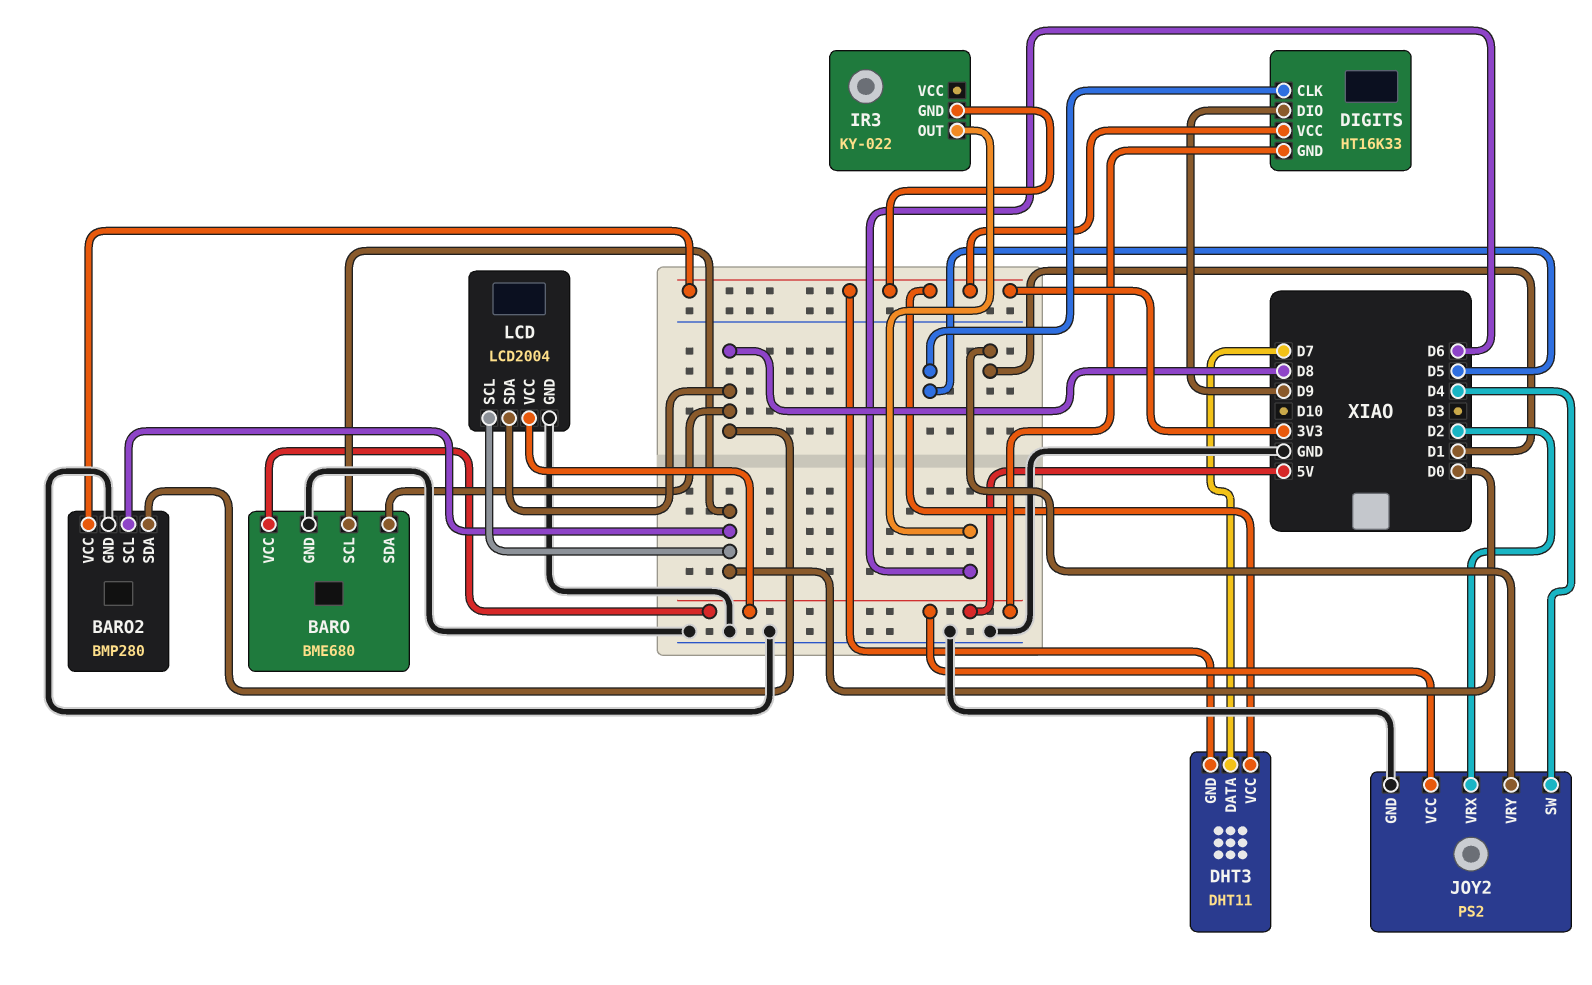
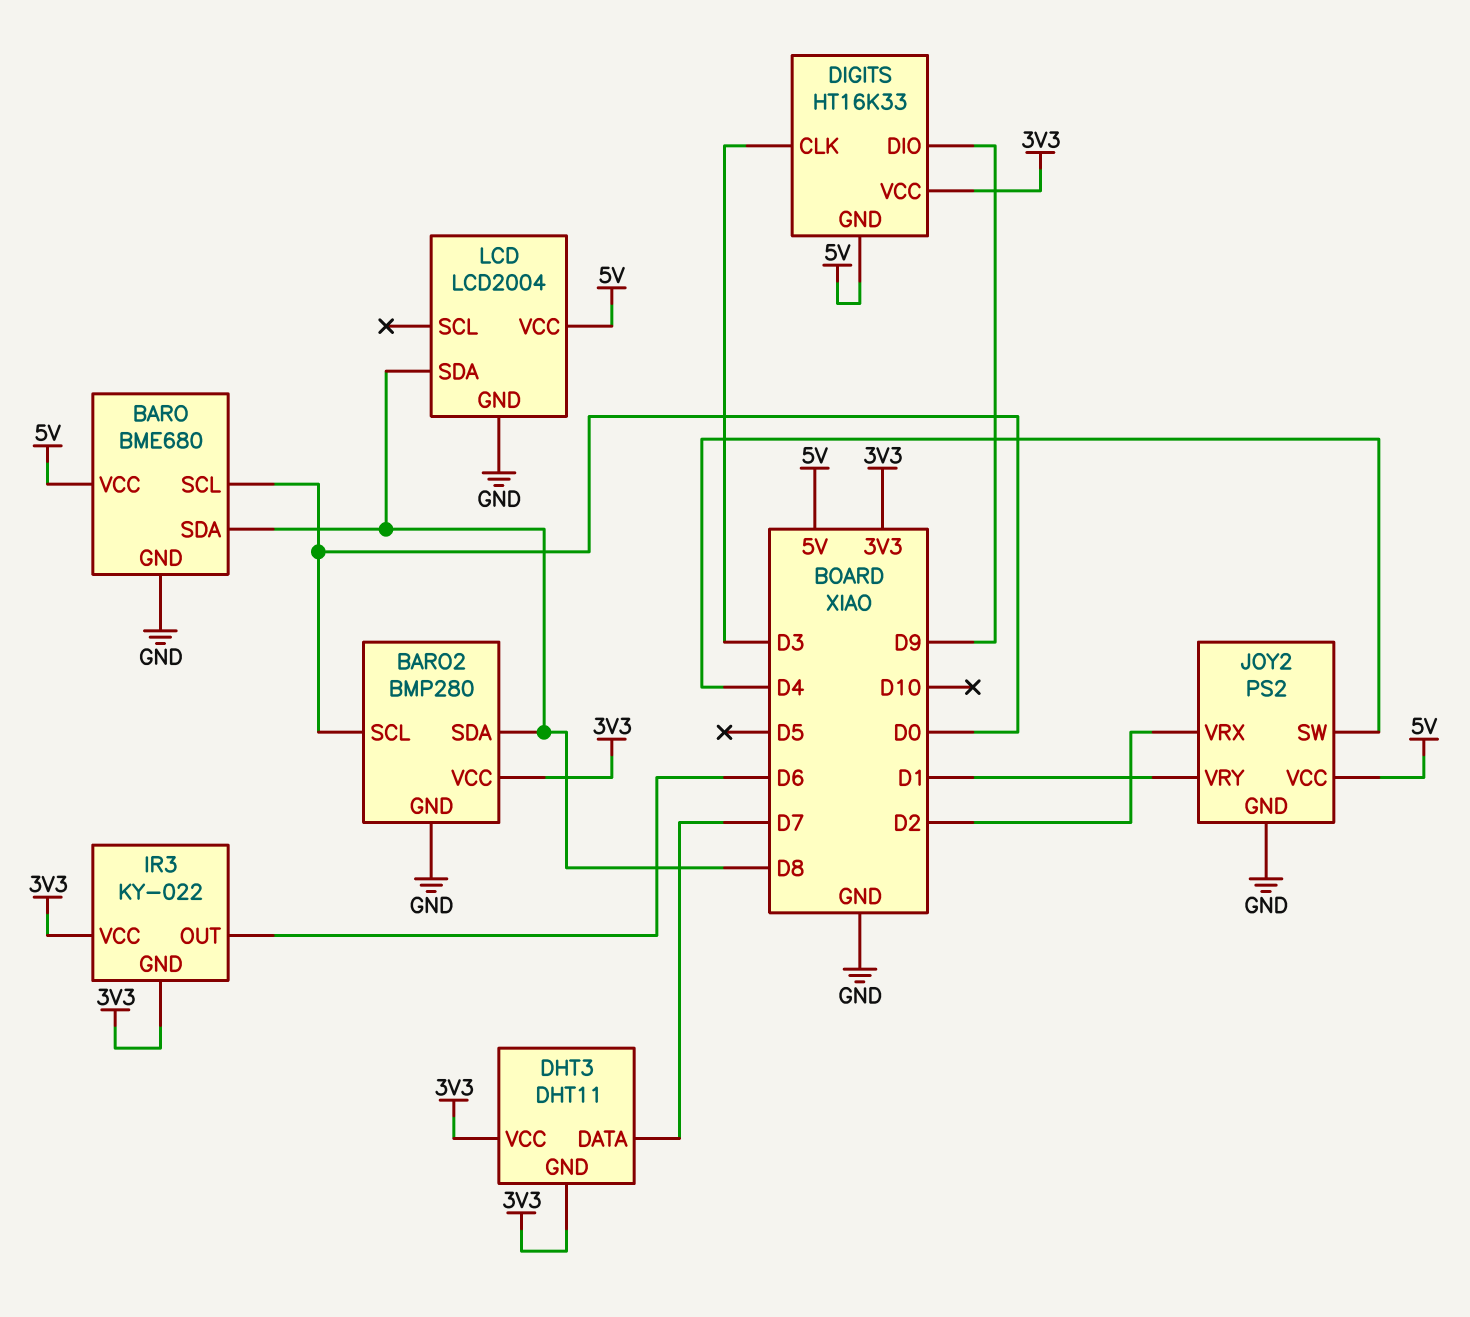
DIGITS pin CLK: D5 -> D3
IR3 pin VCC: none -> 3V3
LCD pin SCL: D0 -> none

